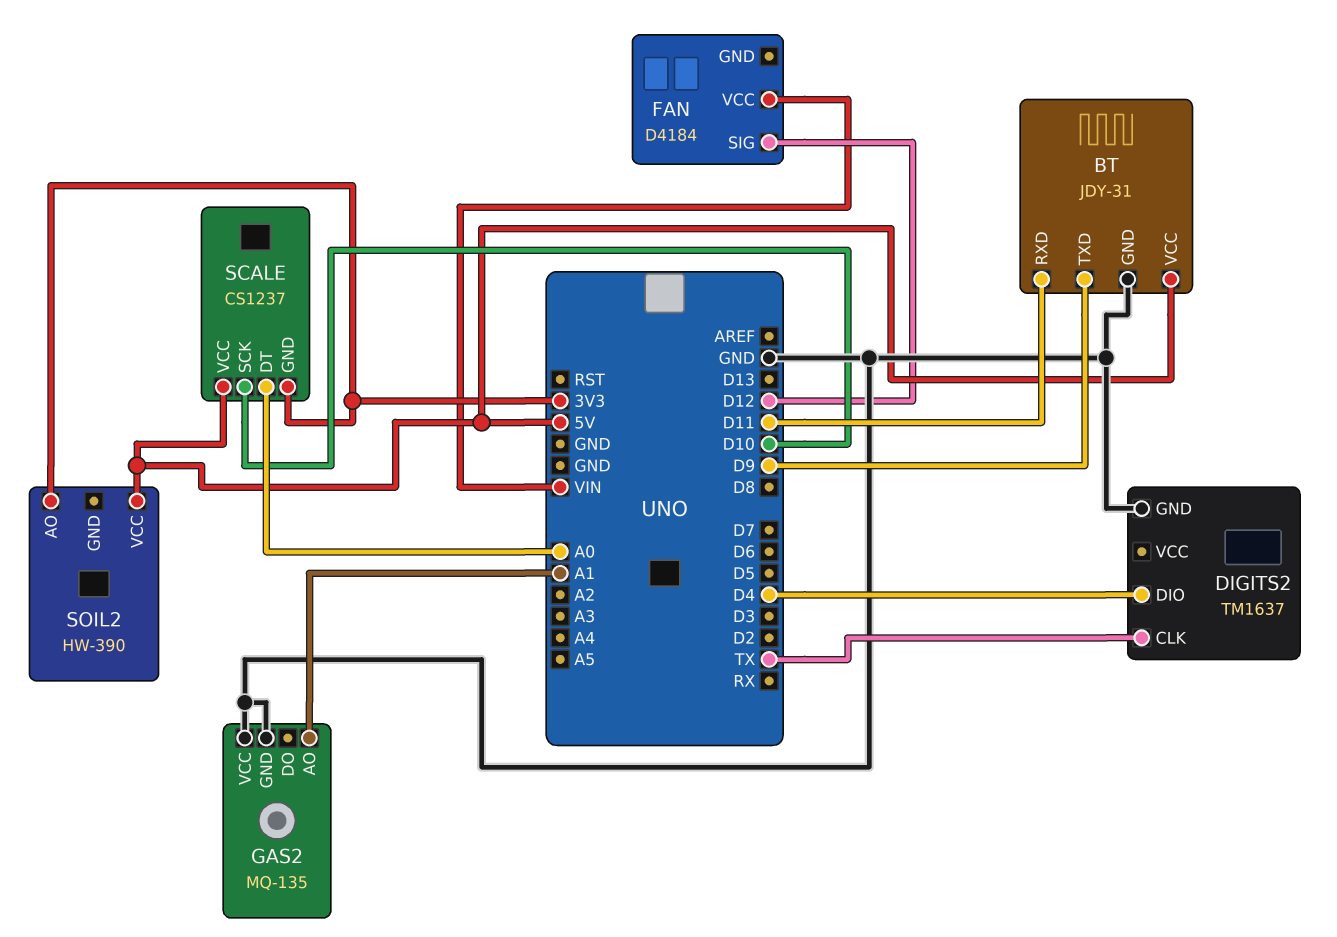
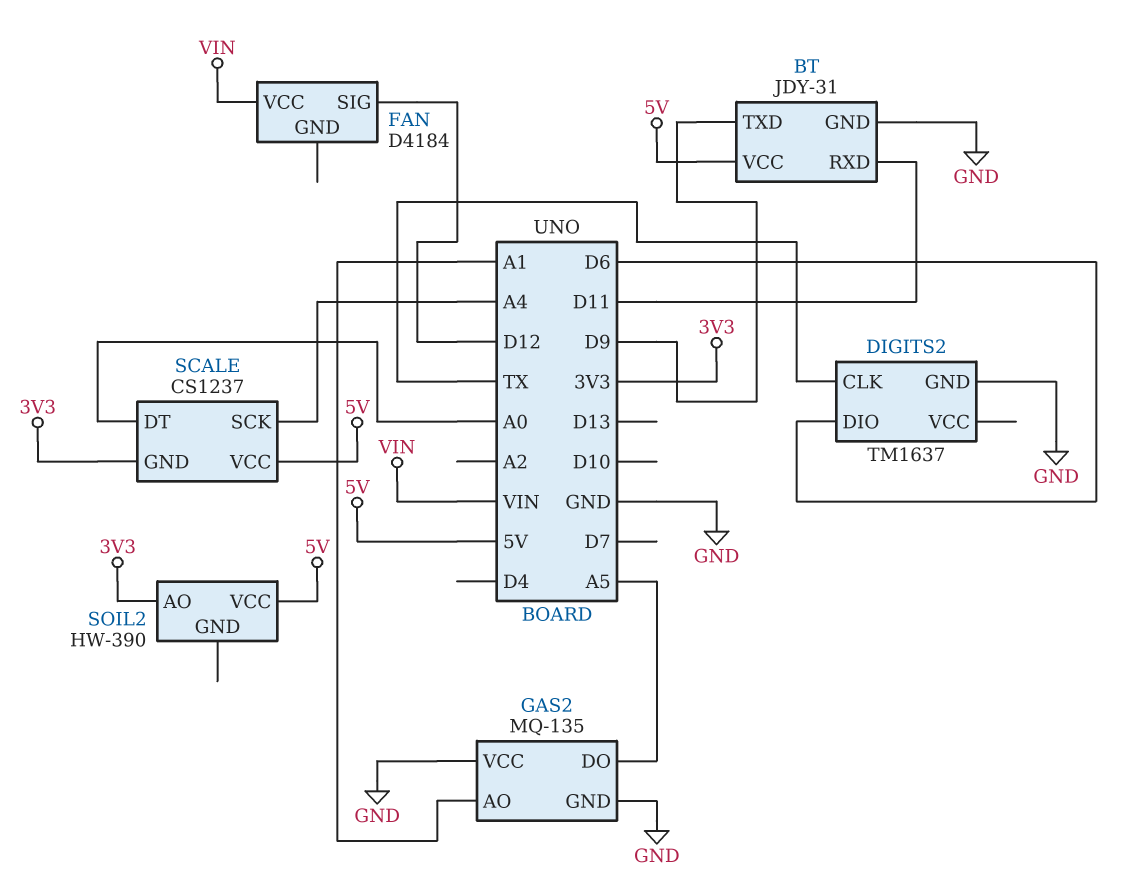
DIGITS2 pin DIO: D4 -> D6
GAS2 pin DO: none -> A5
SCALE pin SCK: D10 -> A4

